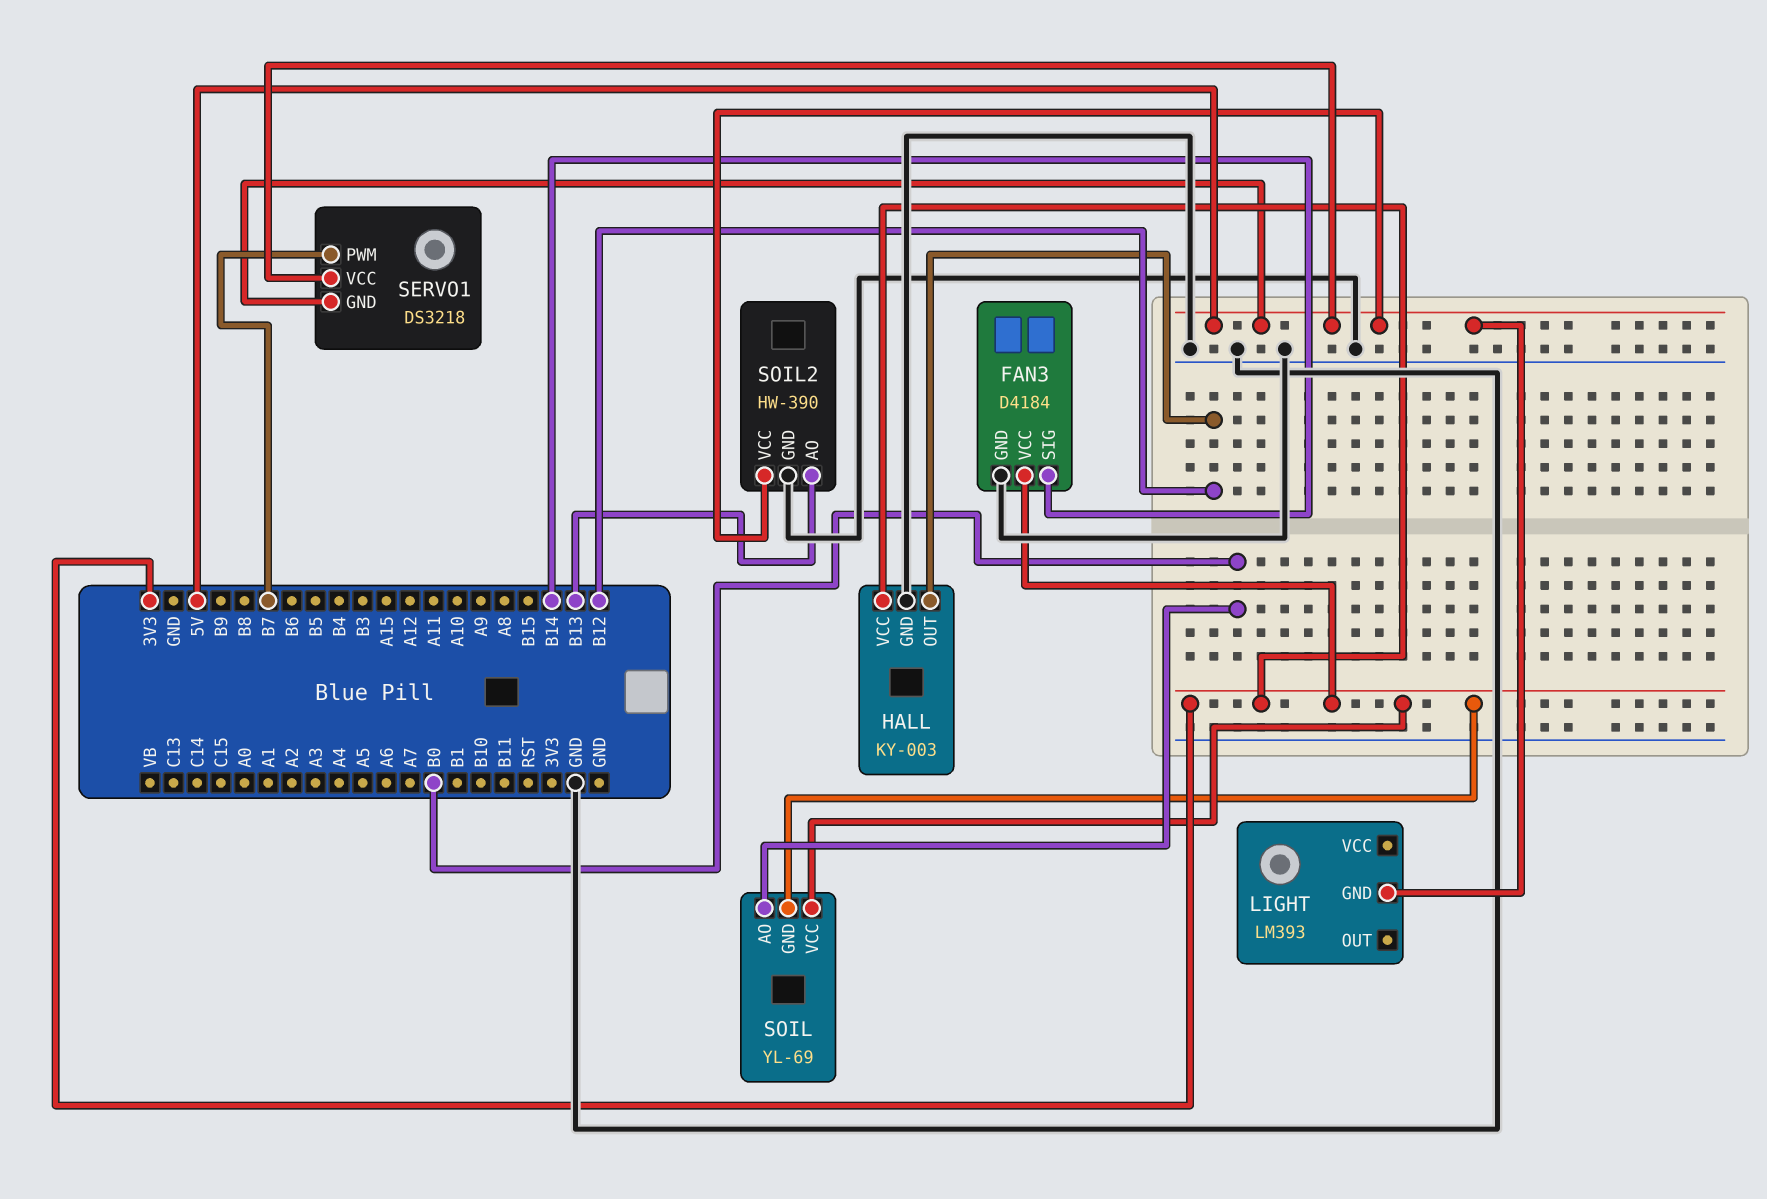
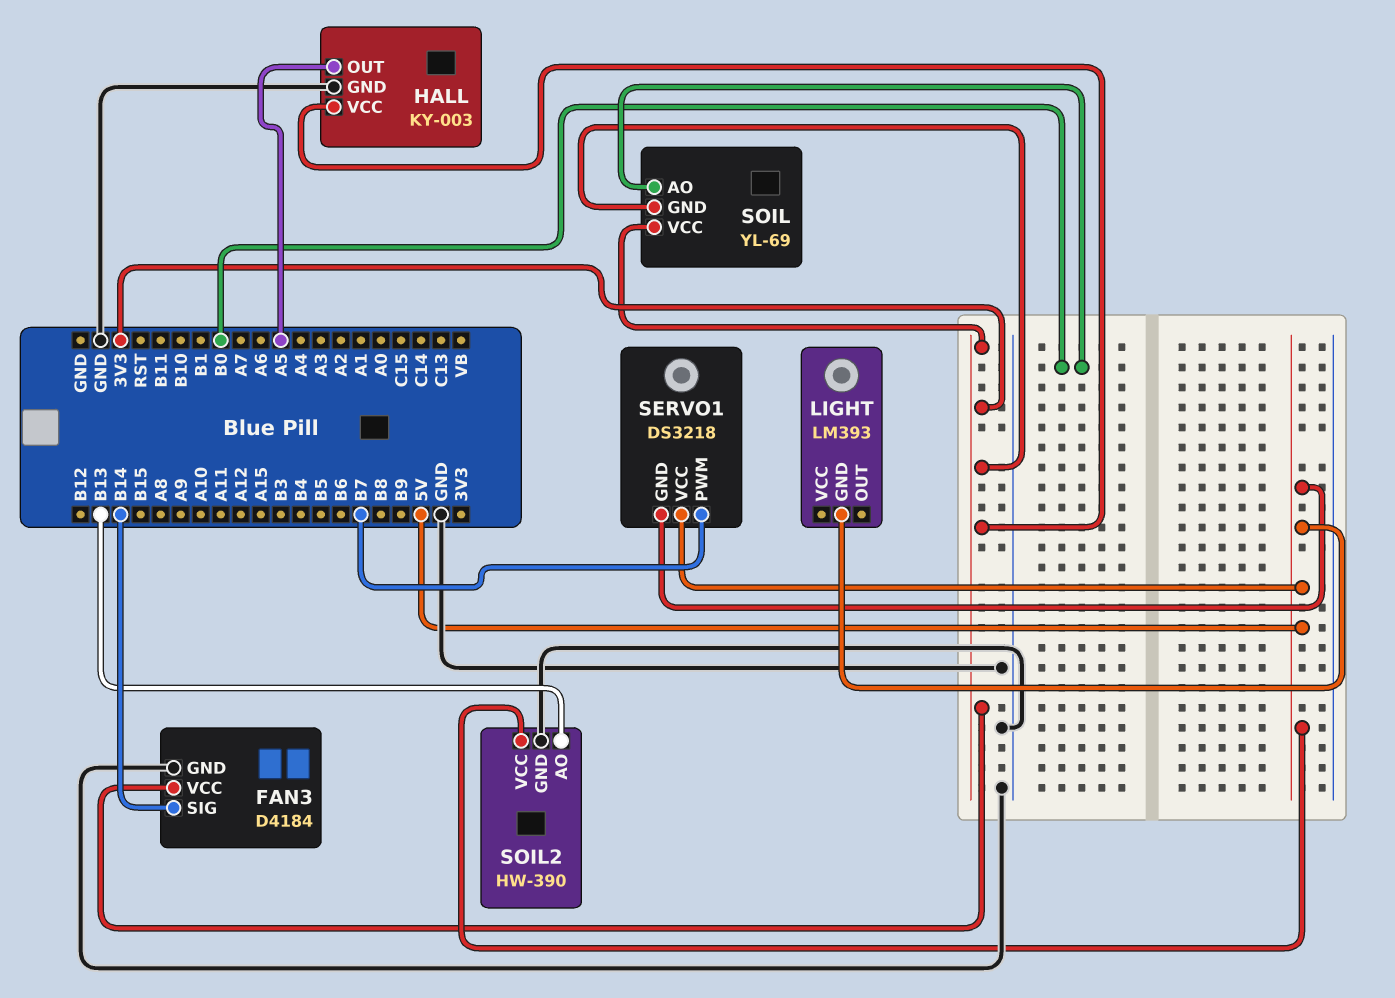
HALL pin OUT: B12 -> A5

